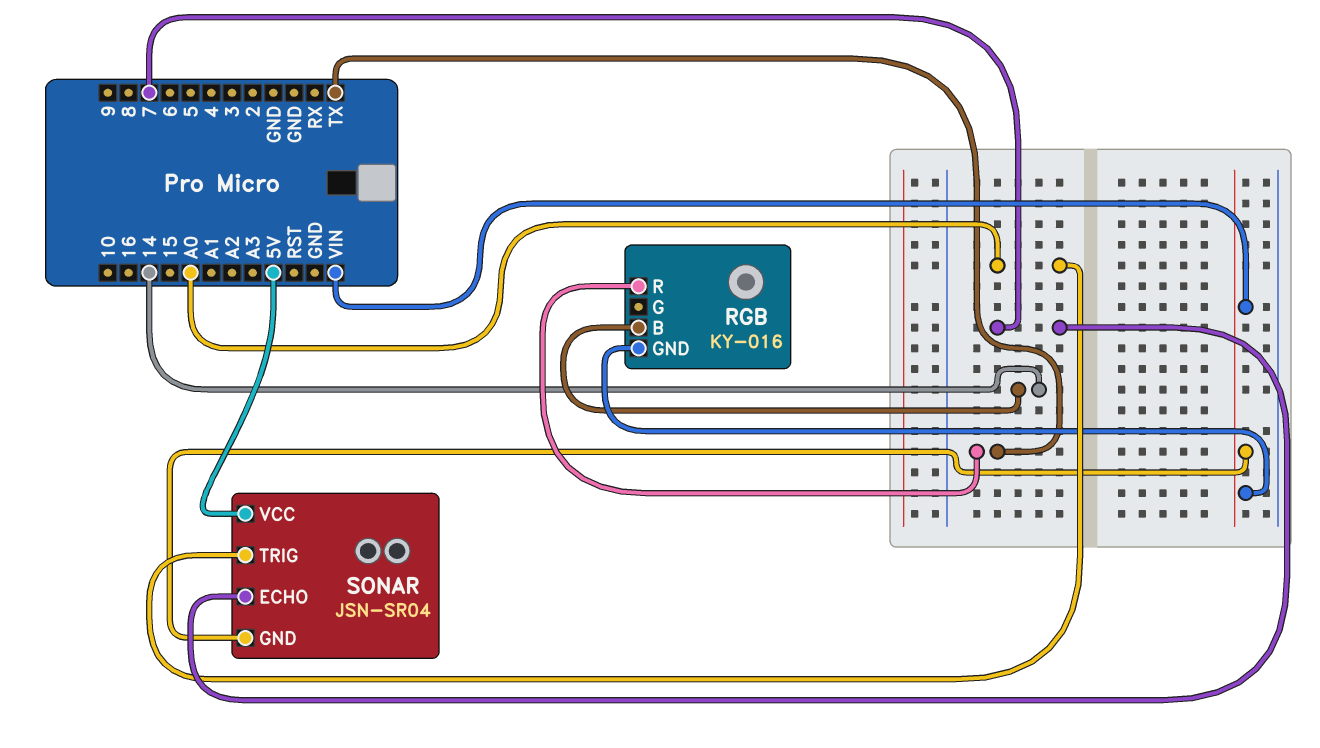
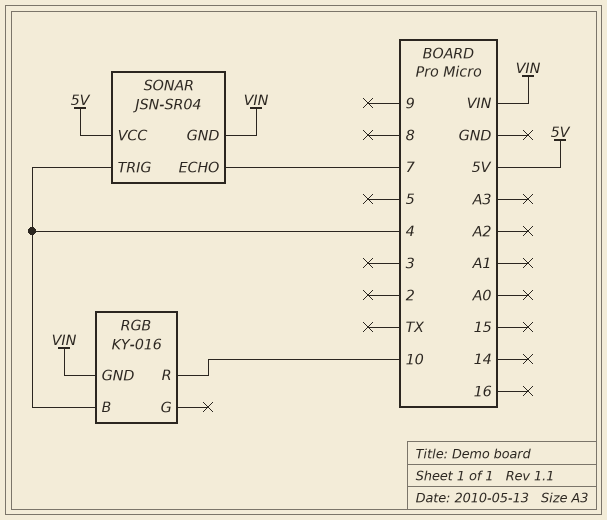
RGB pin B: 14 -> 4
RGB pin R: TX -> 10
SONAR pin TRIG: A0 -> 4

